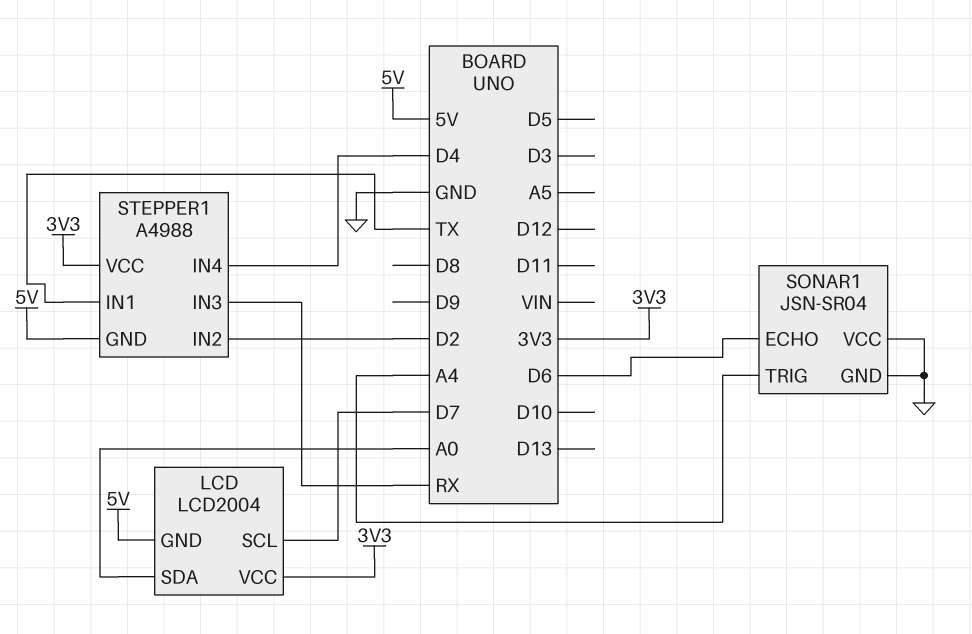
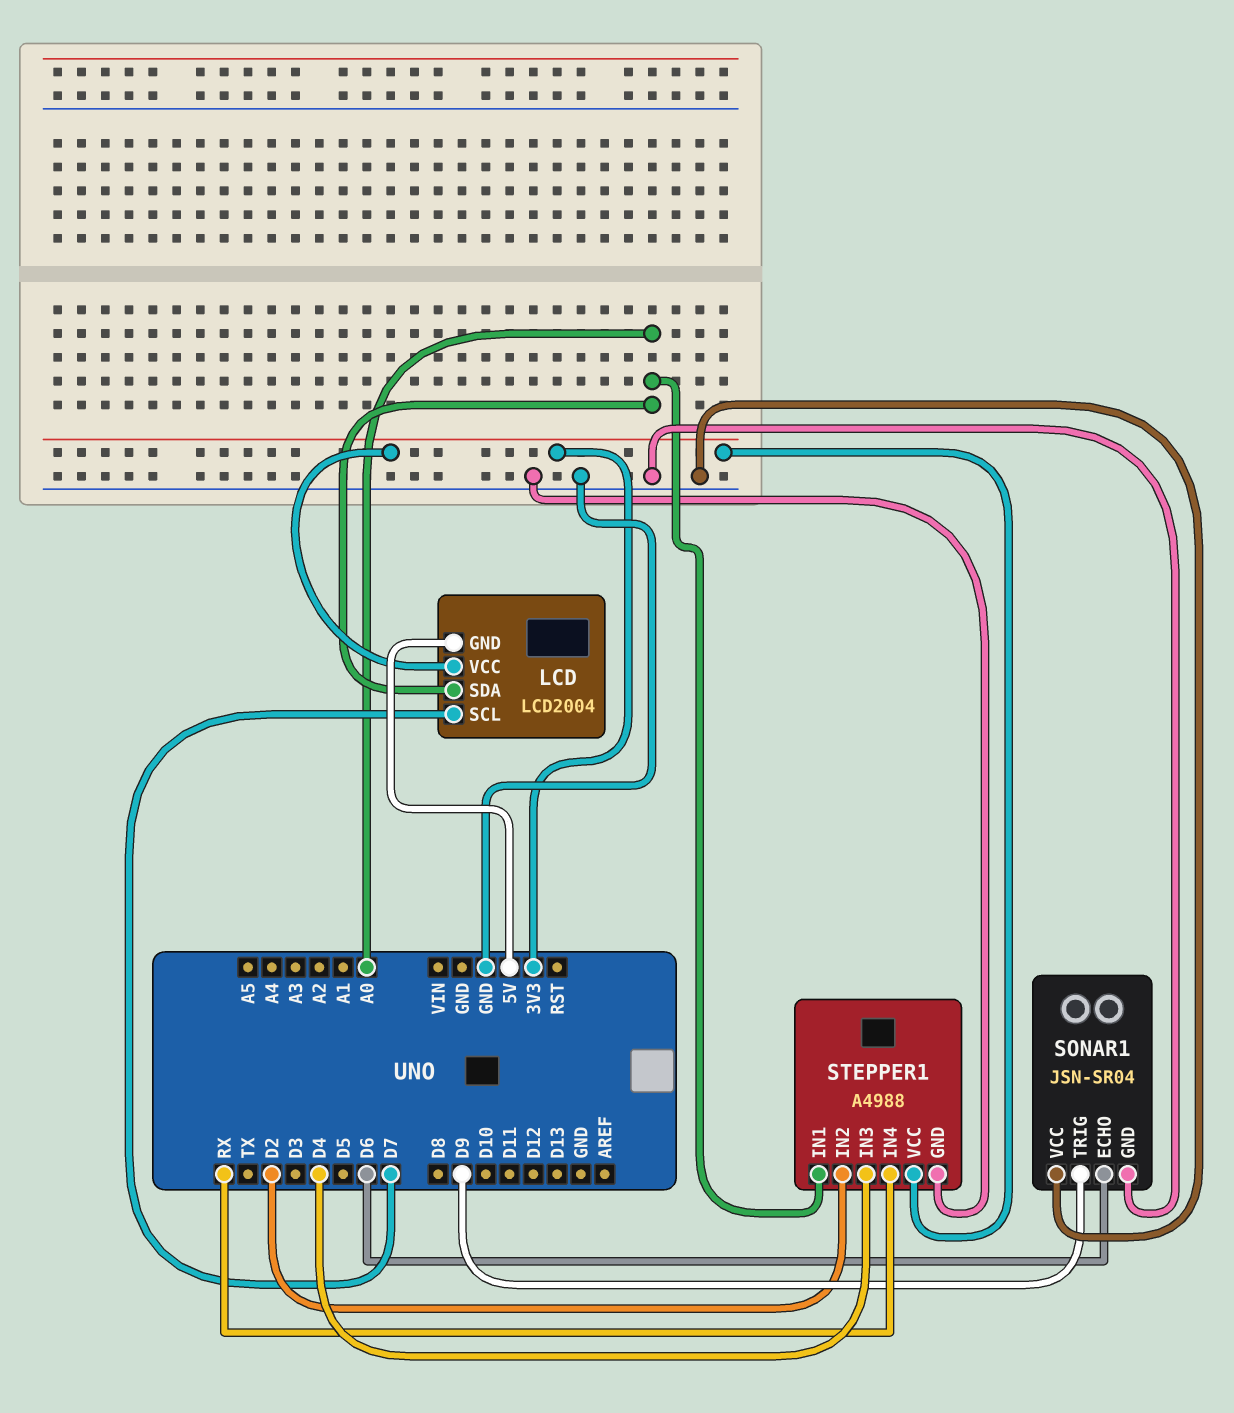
SONAR1 pin TRIG: A4 -> D9
STEPPER1 pin GND: 5V -> GND
STEPPER1 pin IN1: TX -> A0
STEPPER1 pin IN3: RX -> D4
STEPPER1 pin IN4: D4 -> RX

